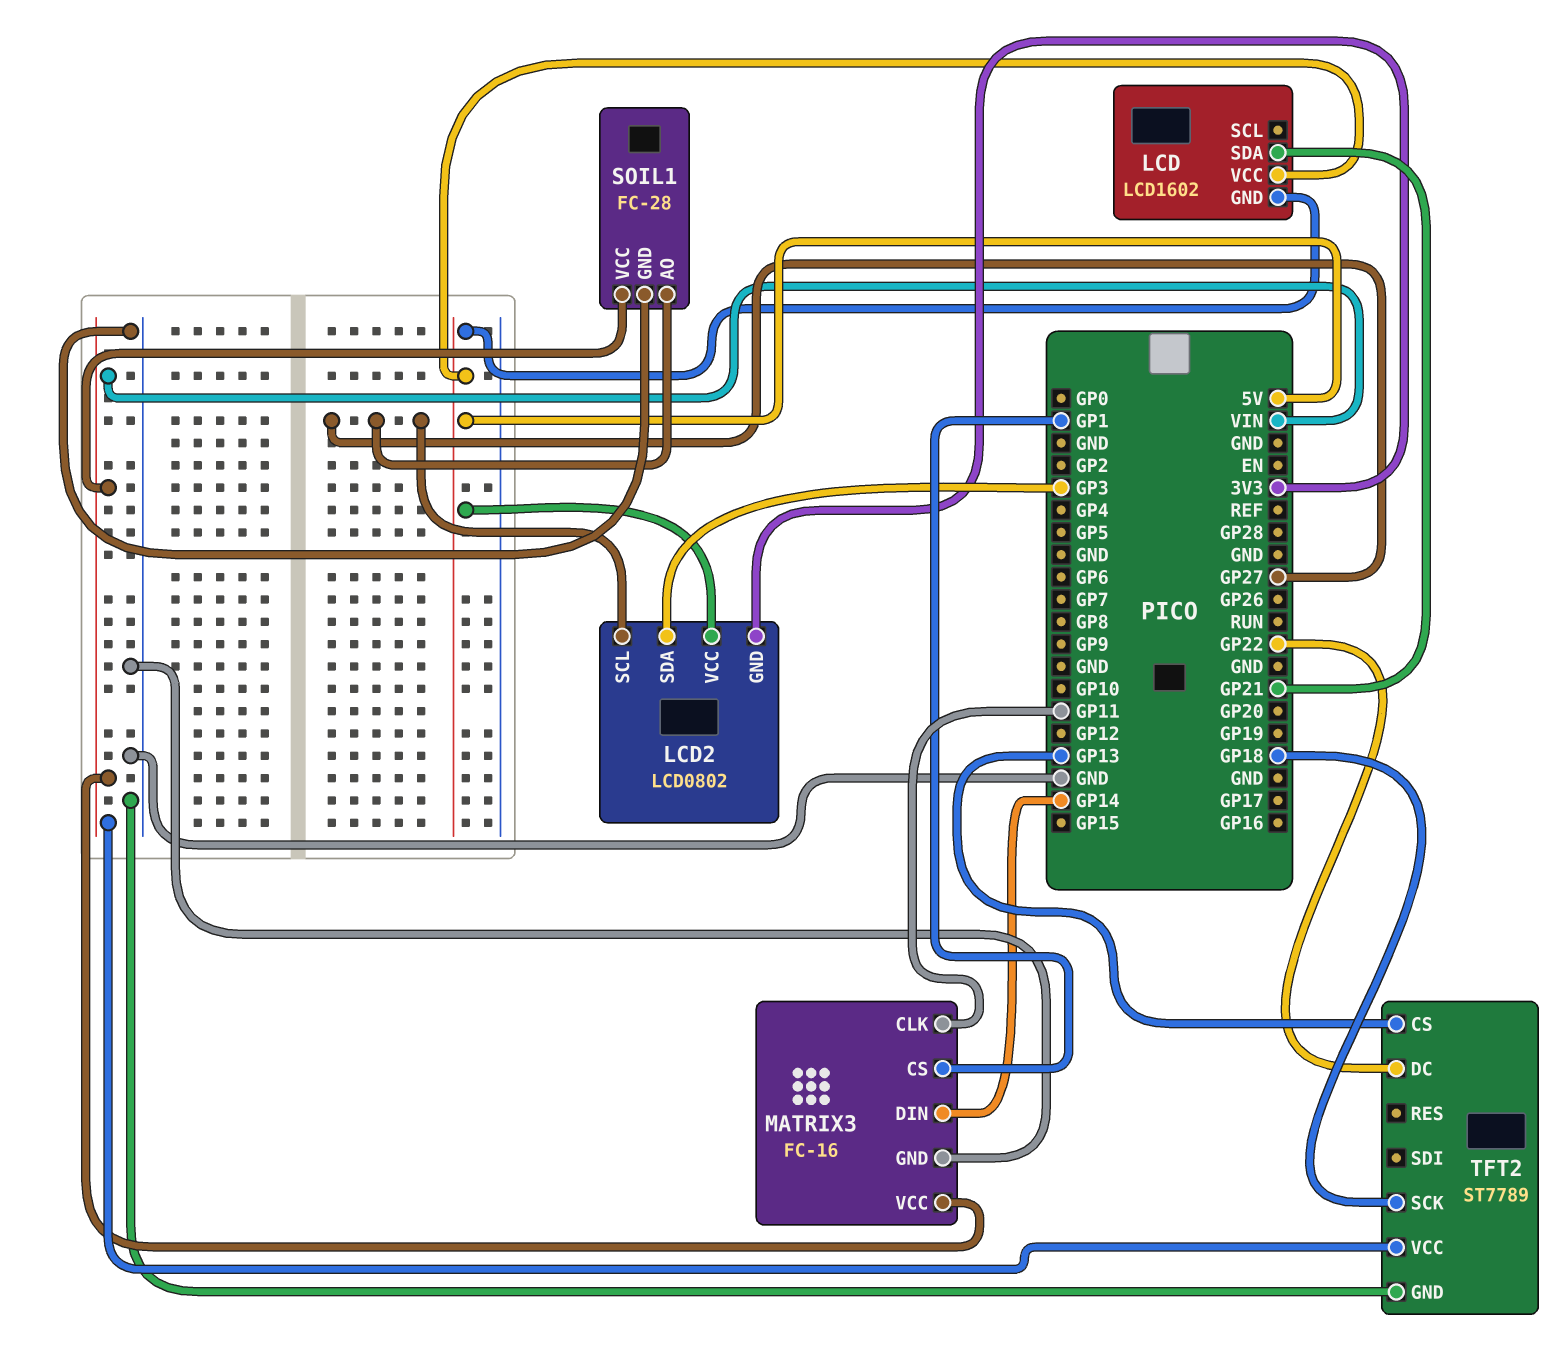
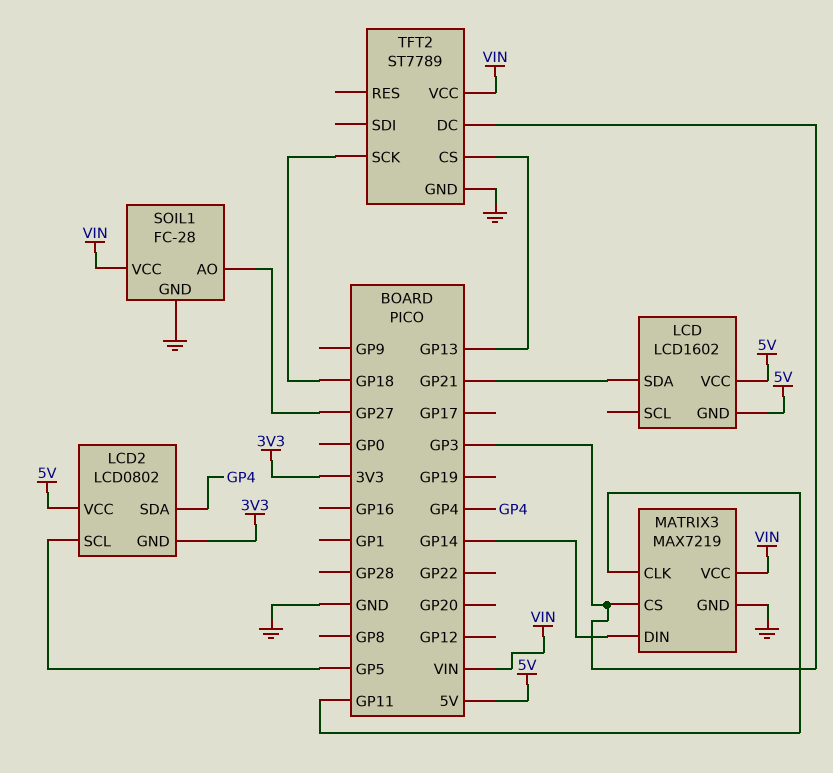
LCD2 pin SCL: GP27 -> GP5
LCD2 pin SDA: GP3 -> GP4
MATRIX3: FC-16 -> MAX7219
MATRIX3 pin CS: GP1 -> GP3
TFT2 pin DC: GP22 -> GP3

